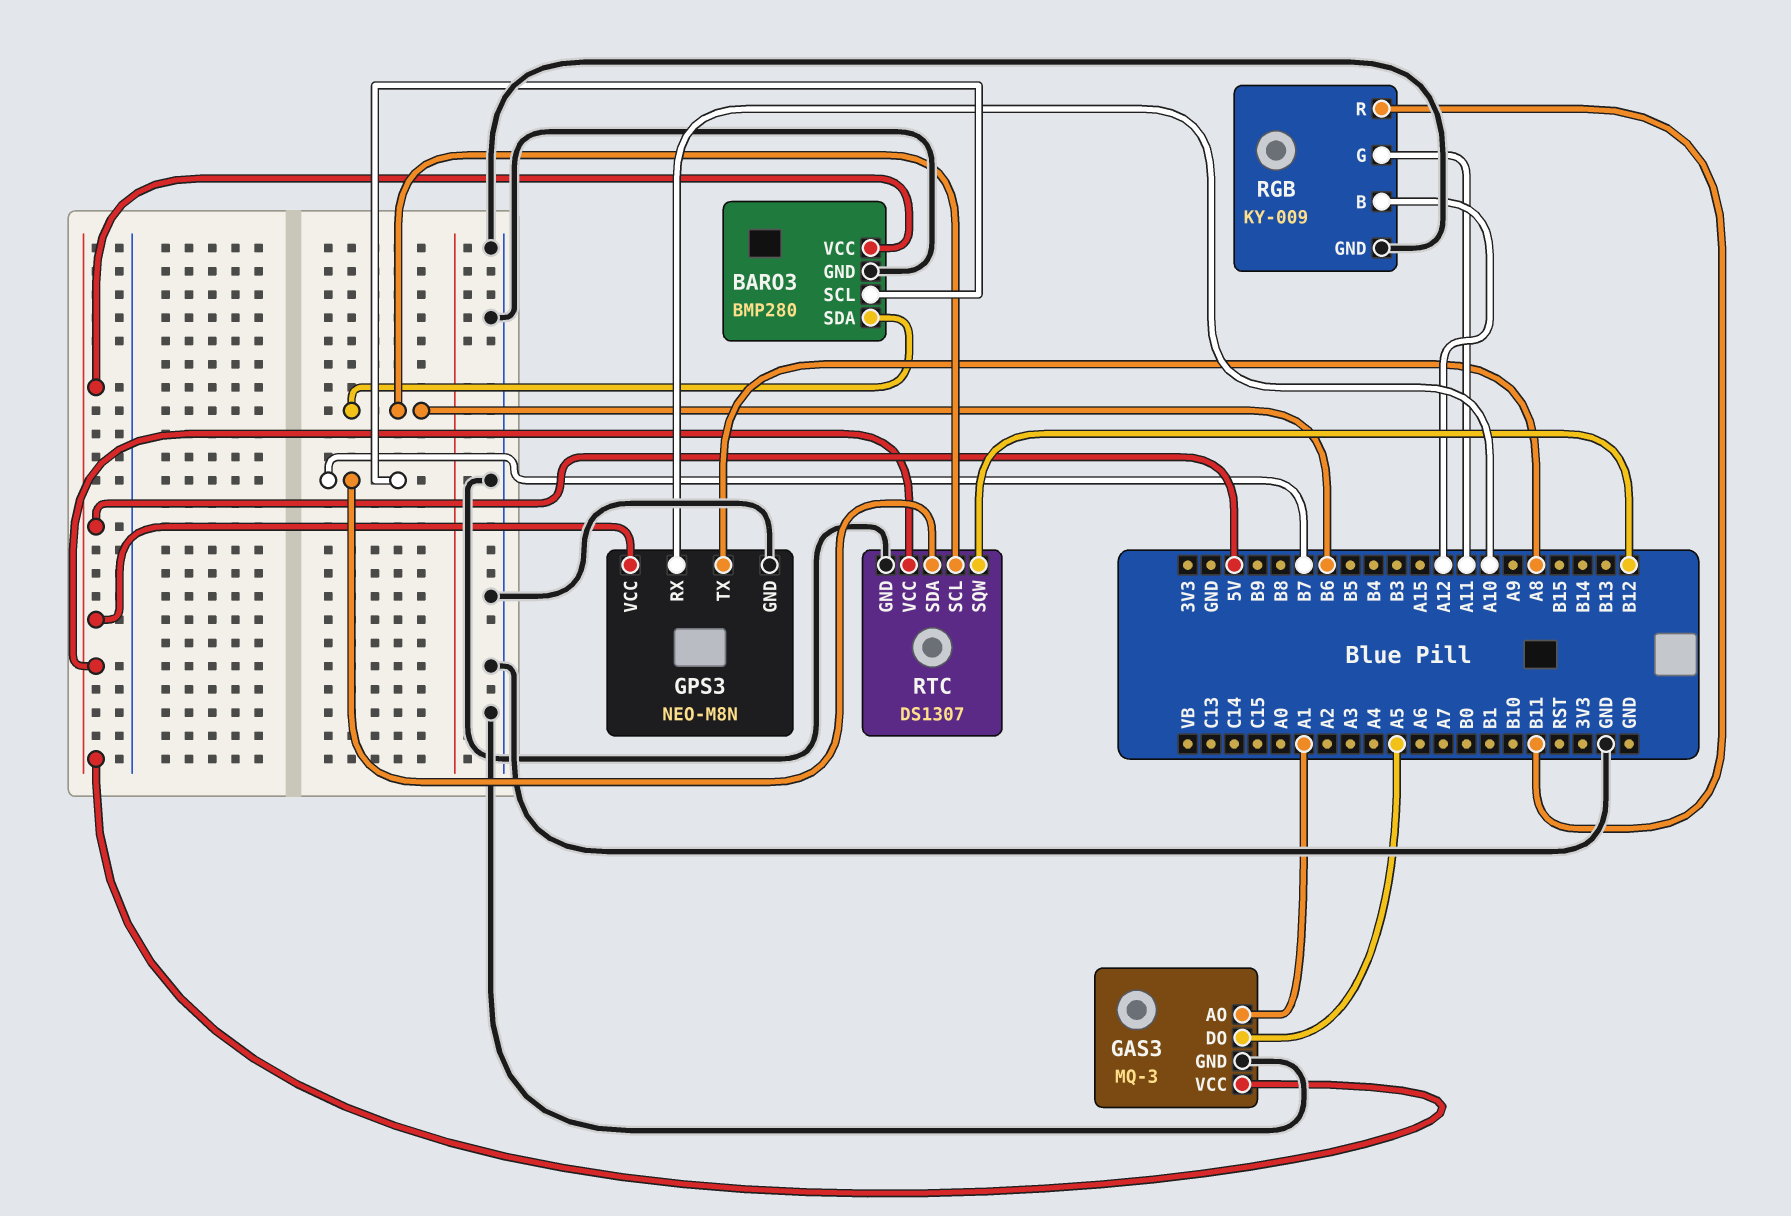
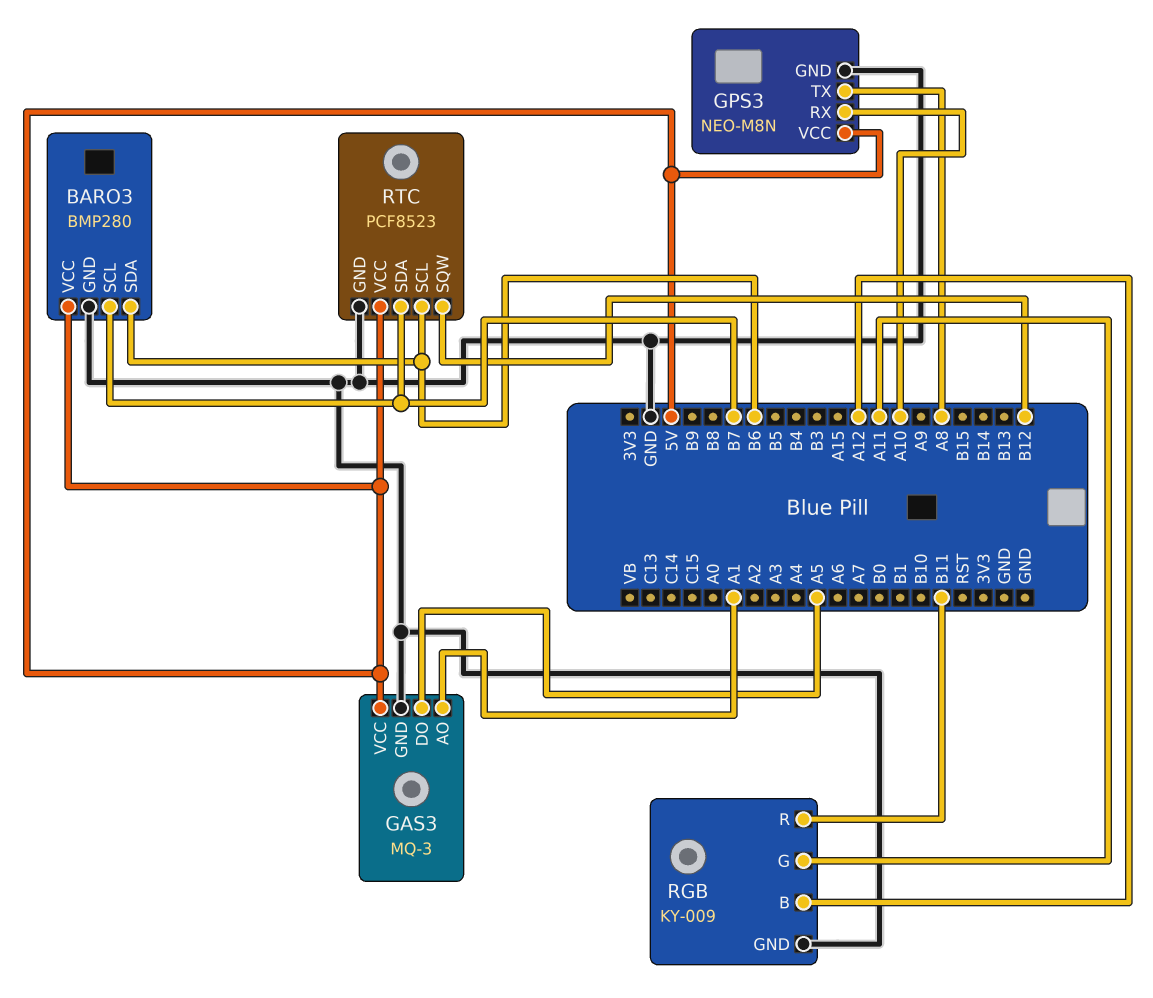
RTC: DS1307 -> PCF8523

